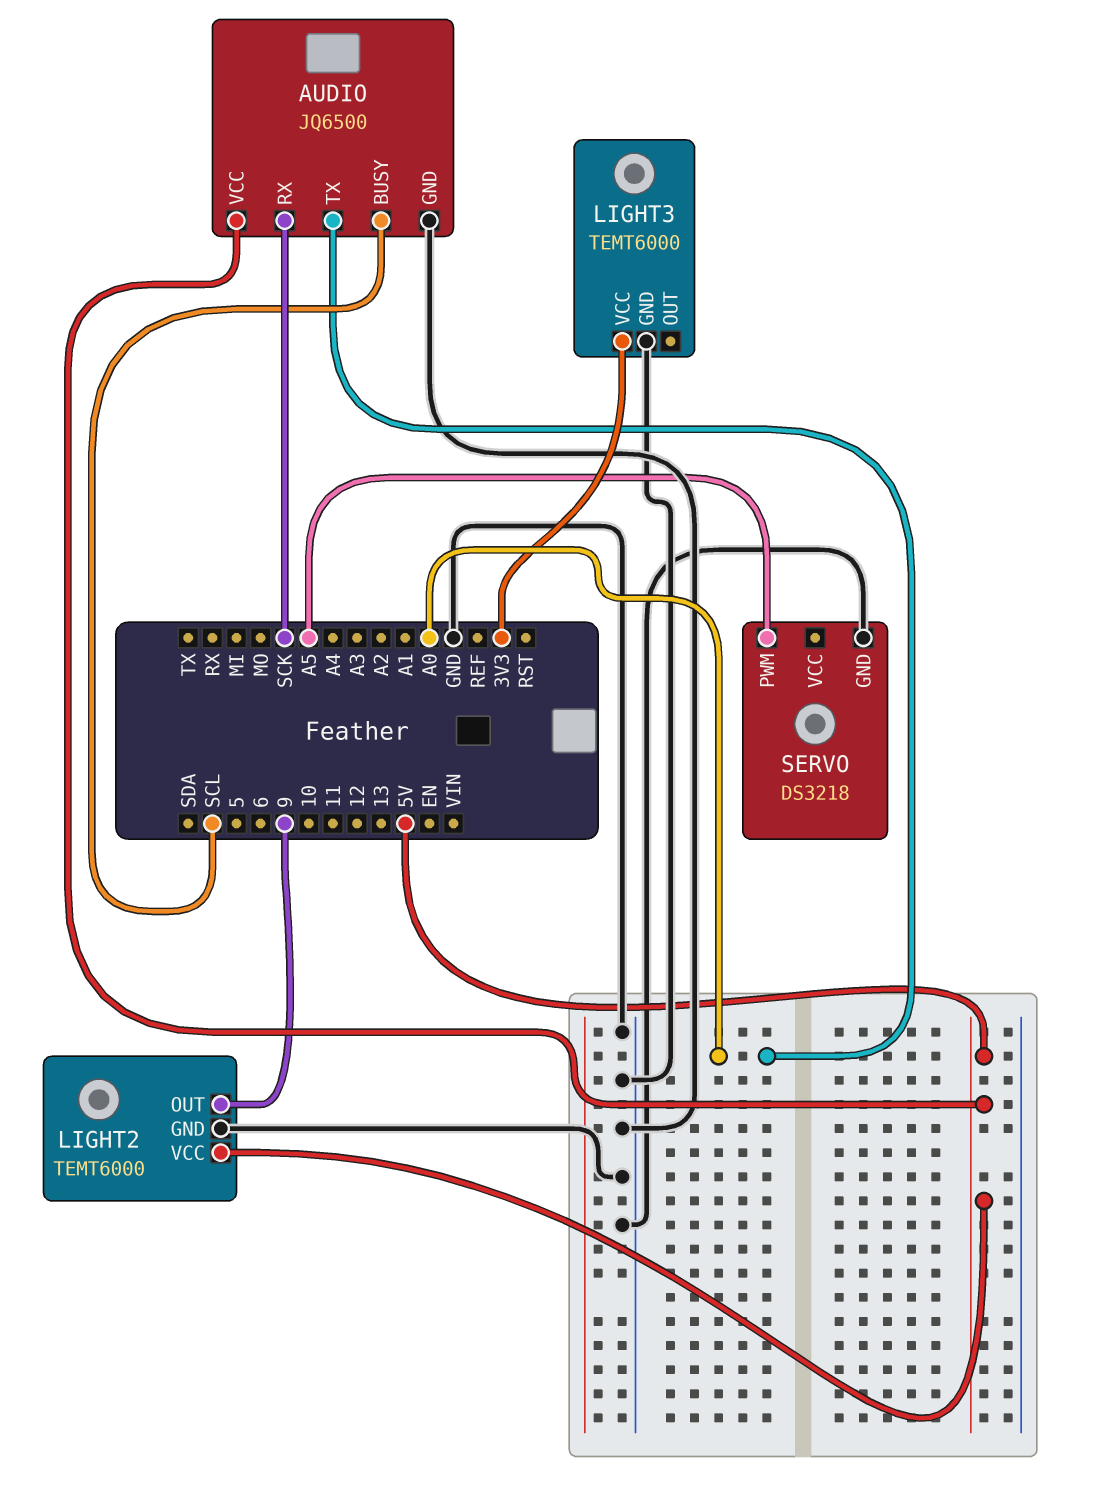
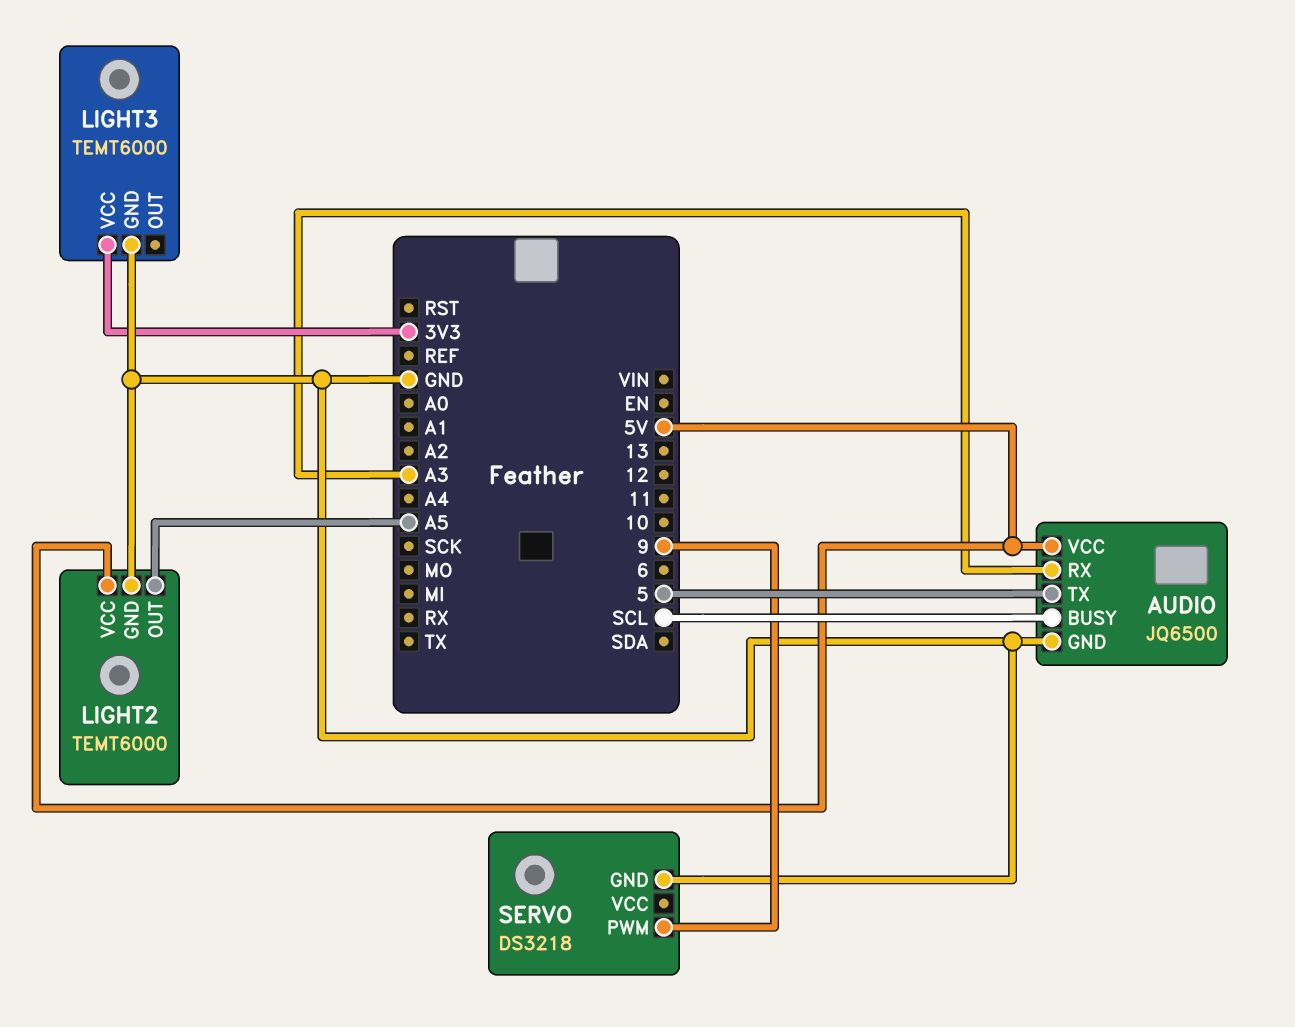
AUDIO pin RX: SCK -> A3
AUDIO pin TX: A0 -> 5
LIGHT2 pin OUT: 9 -> A5
SERVO pin PWM: A5 -> 9

